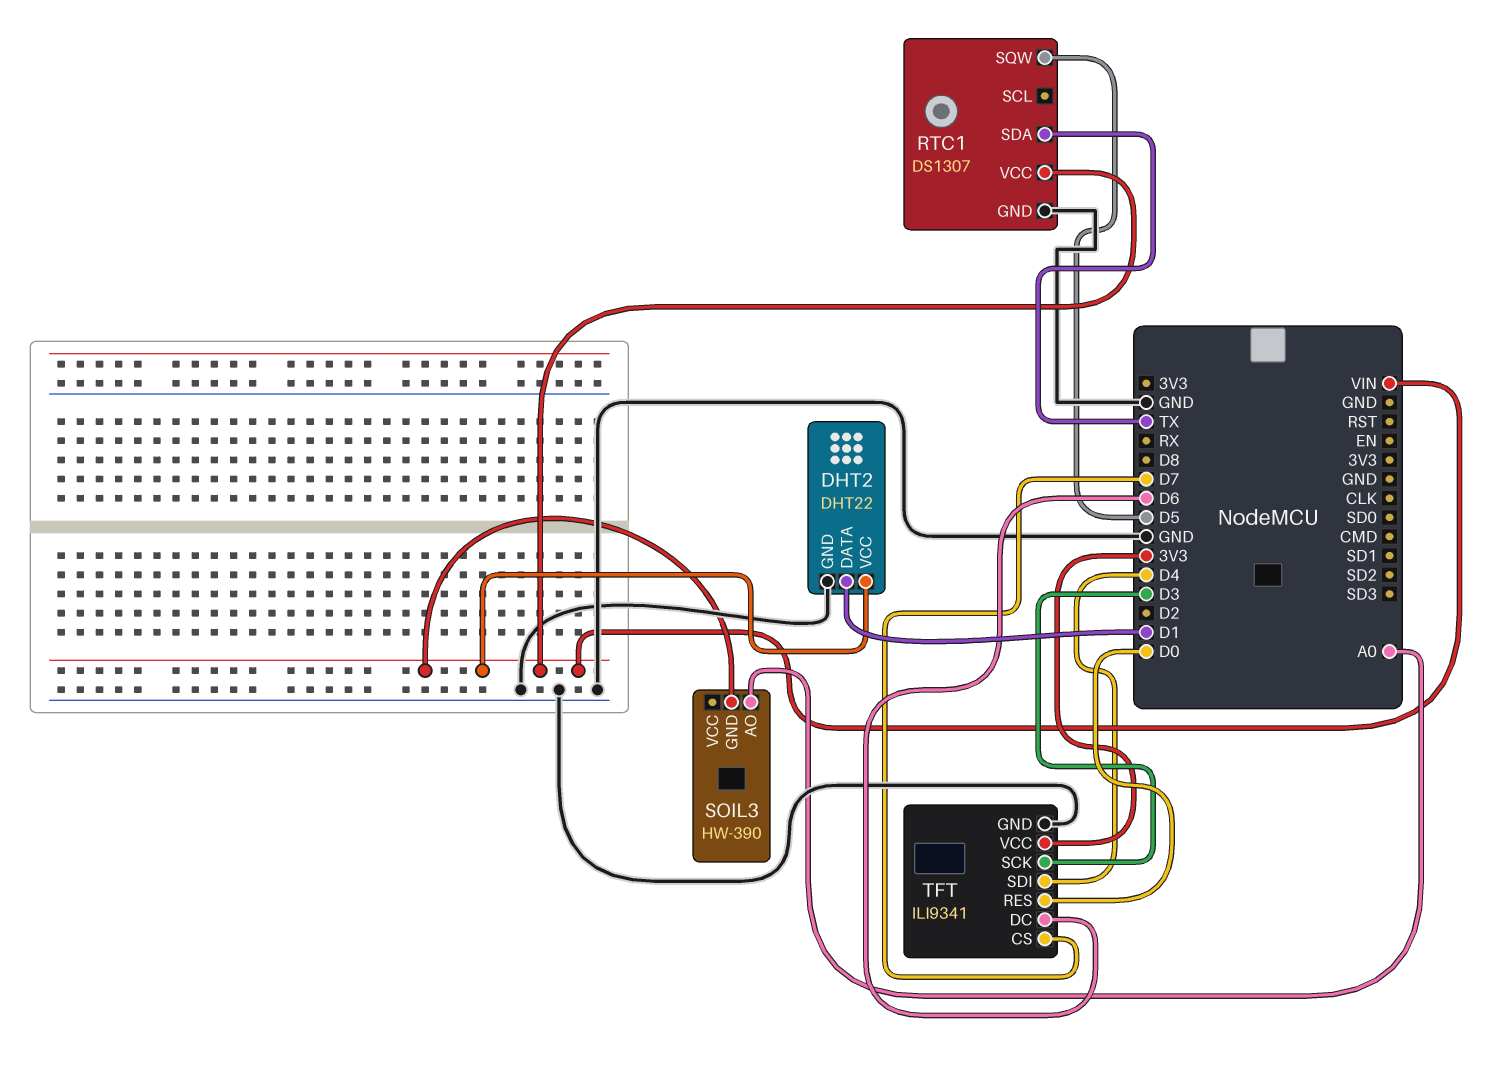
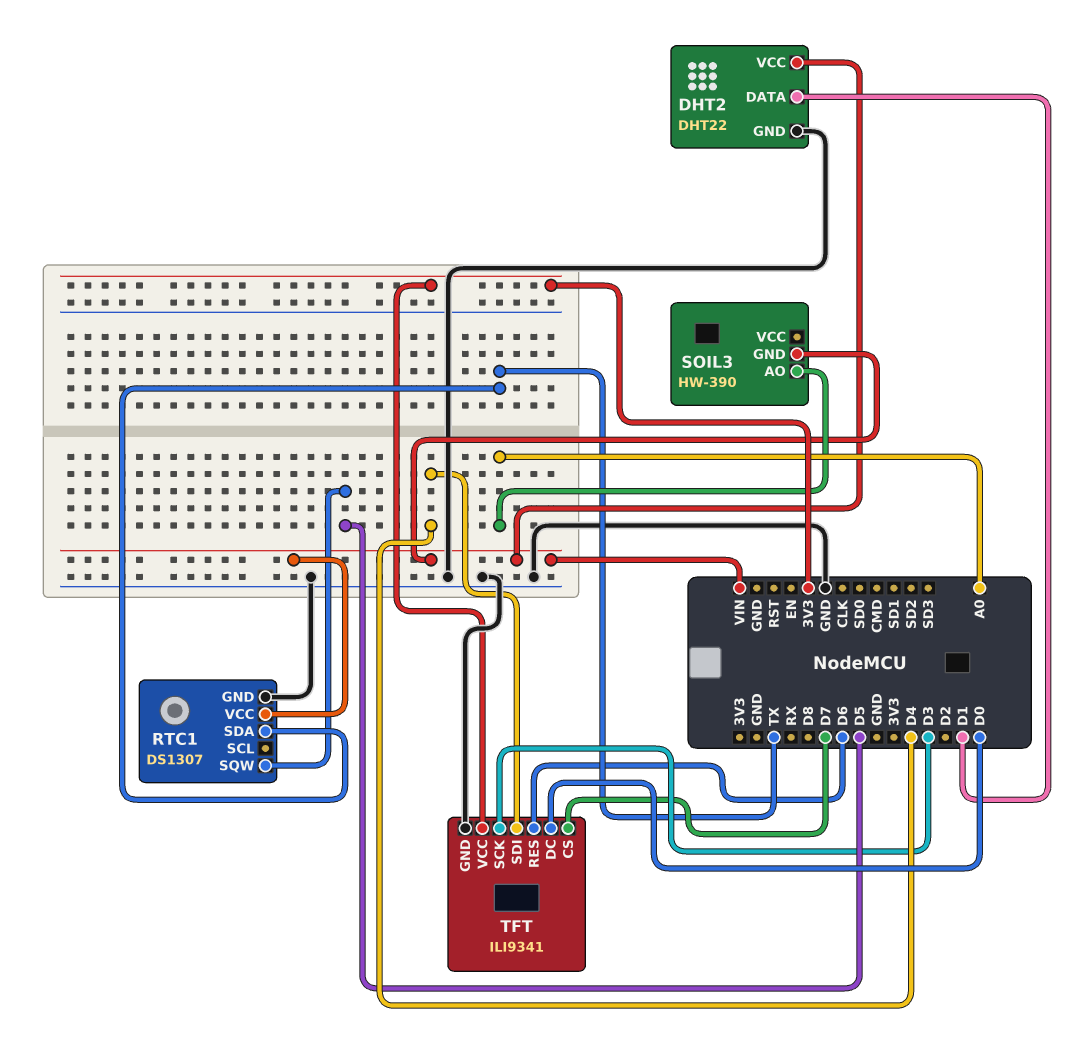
TFT pin DC: D6 -> D0
TFT pin RES: D0 -> D6

